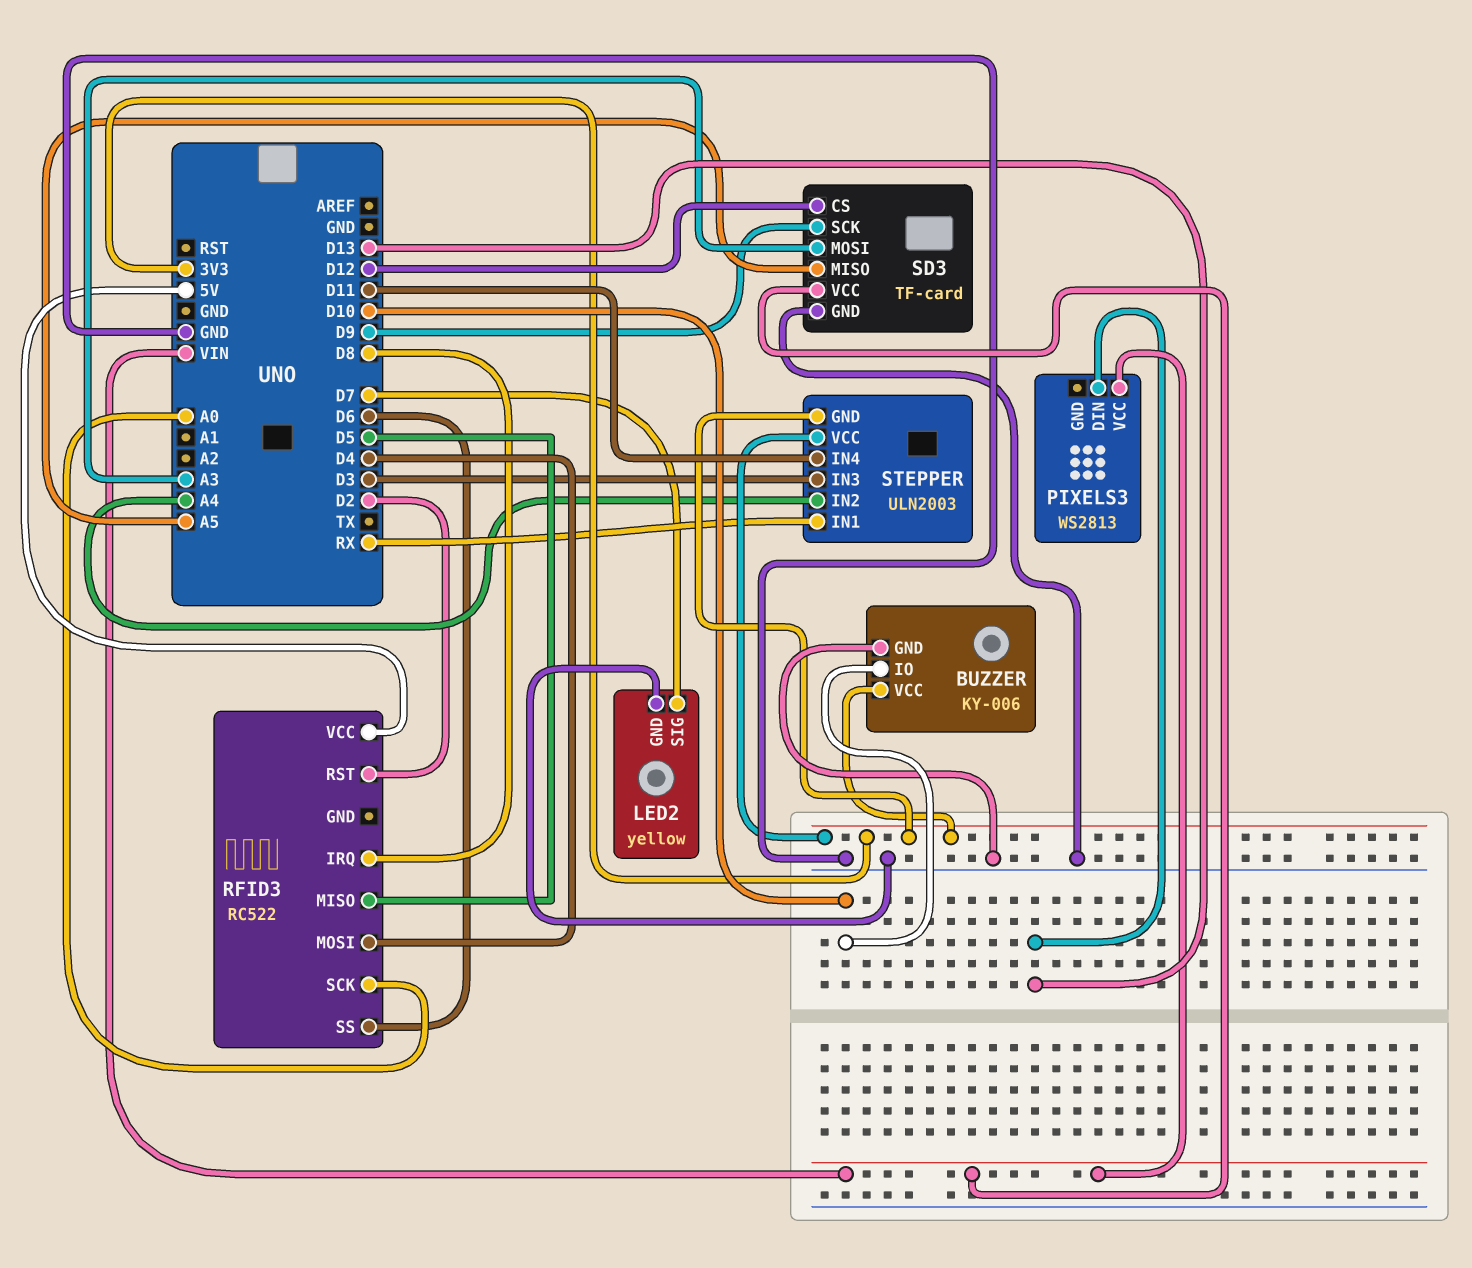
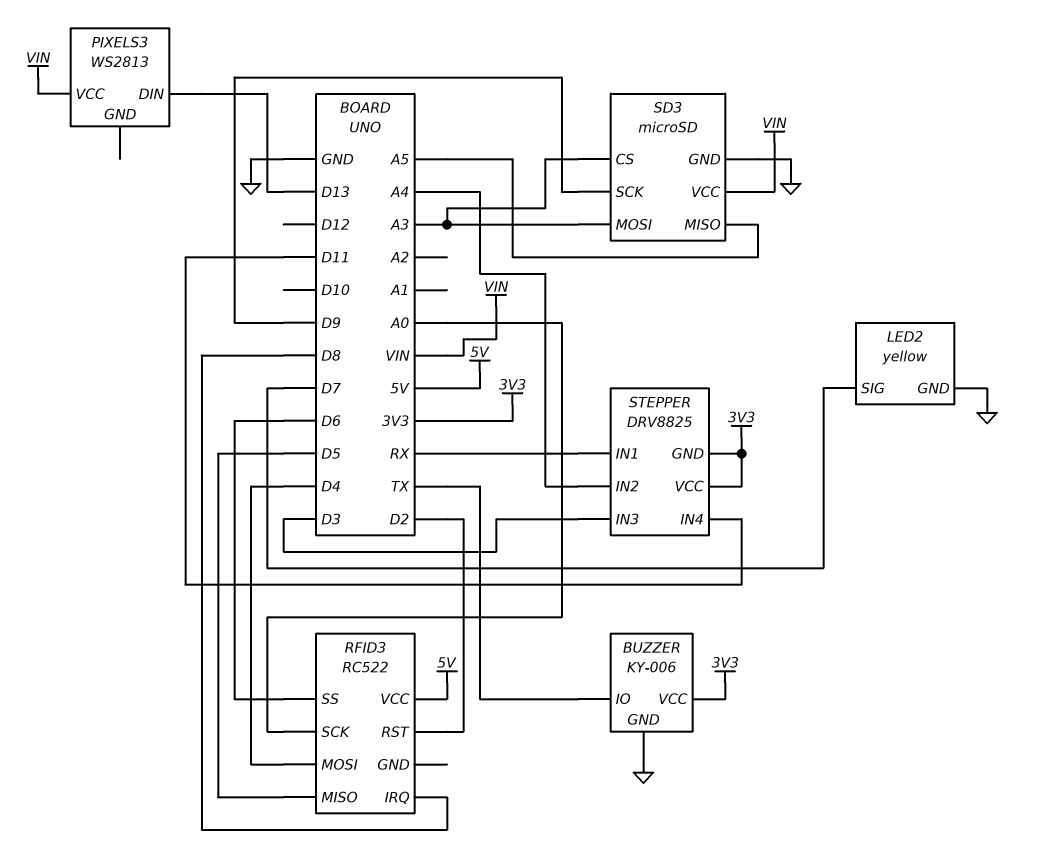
BUZZER pin IO: D10 -> TX
SD3: TF-card -> microSD
SD3 pin CS: D12 -> A3
STEPPER: ULN2003 -> DRV8825

